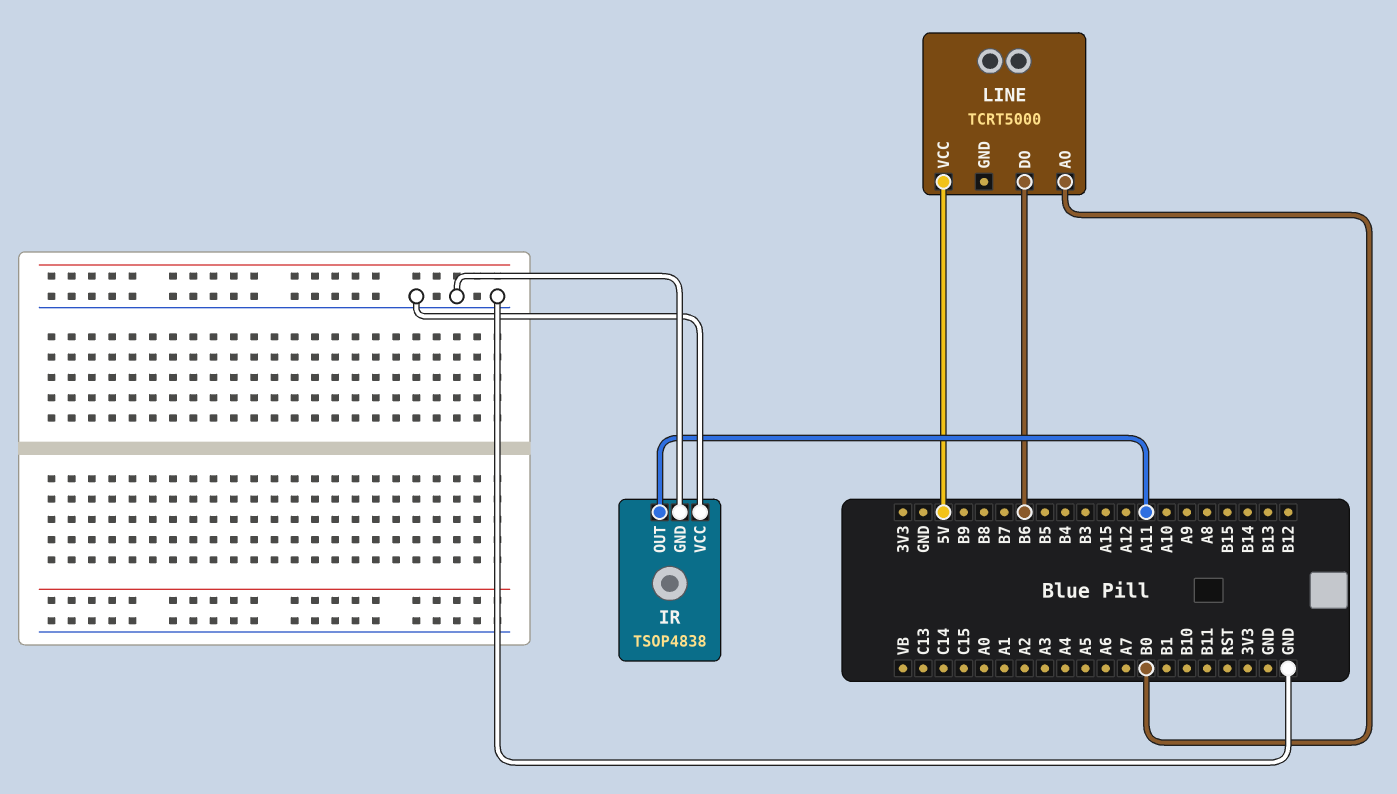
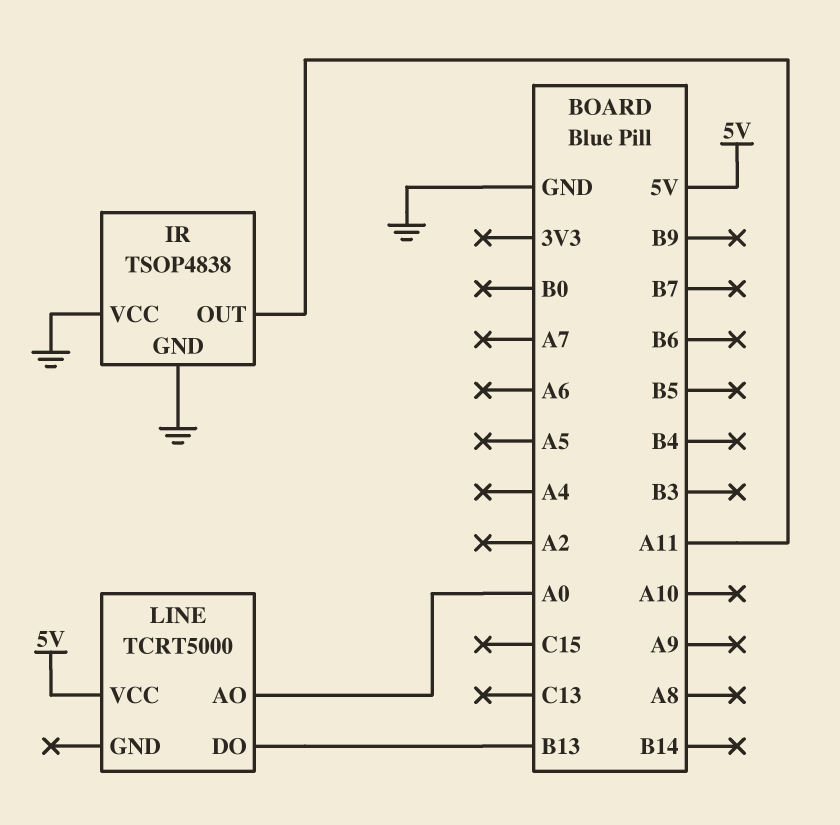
LINE pin AO: B0 -> A0
LINE pin DO: B6 -> B13

